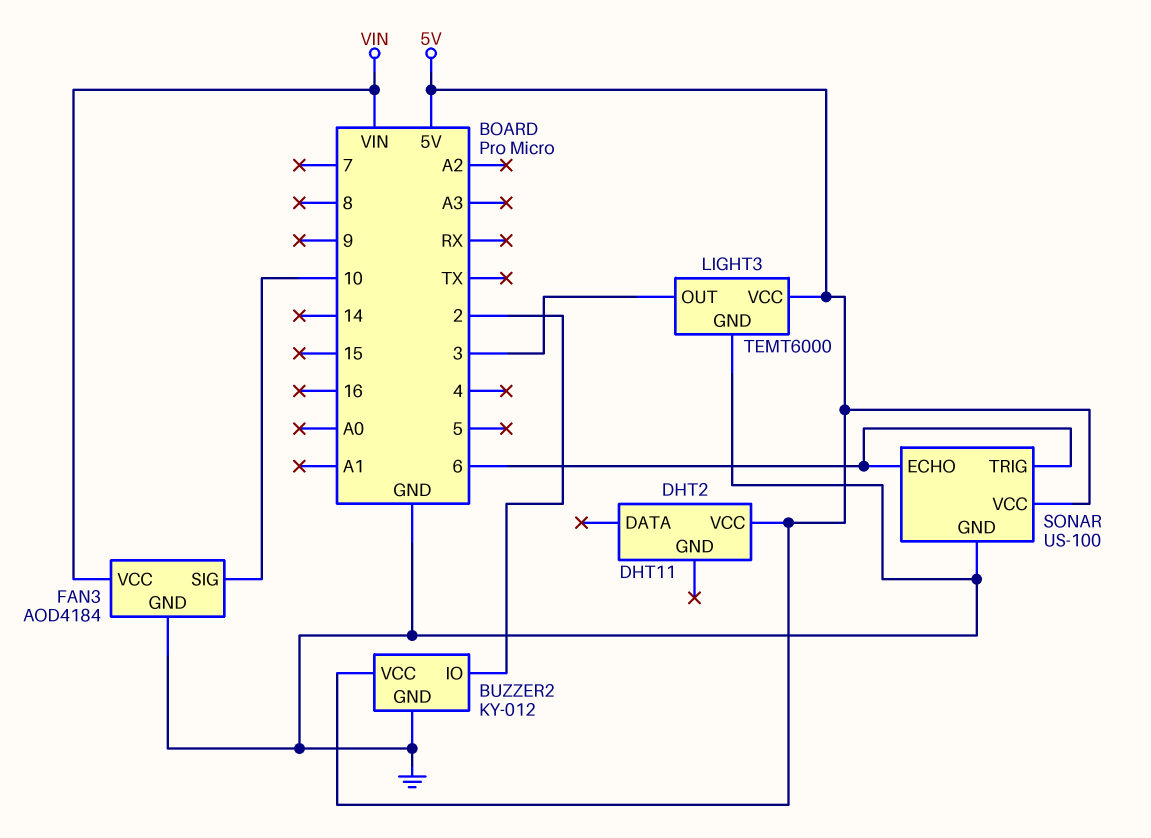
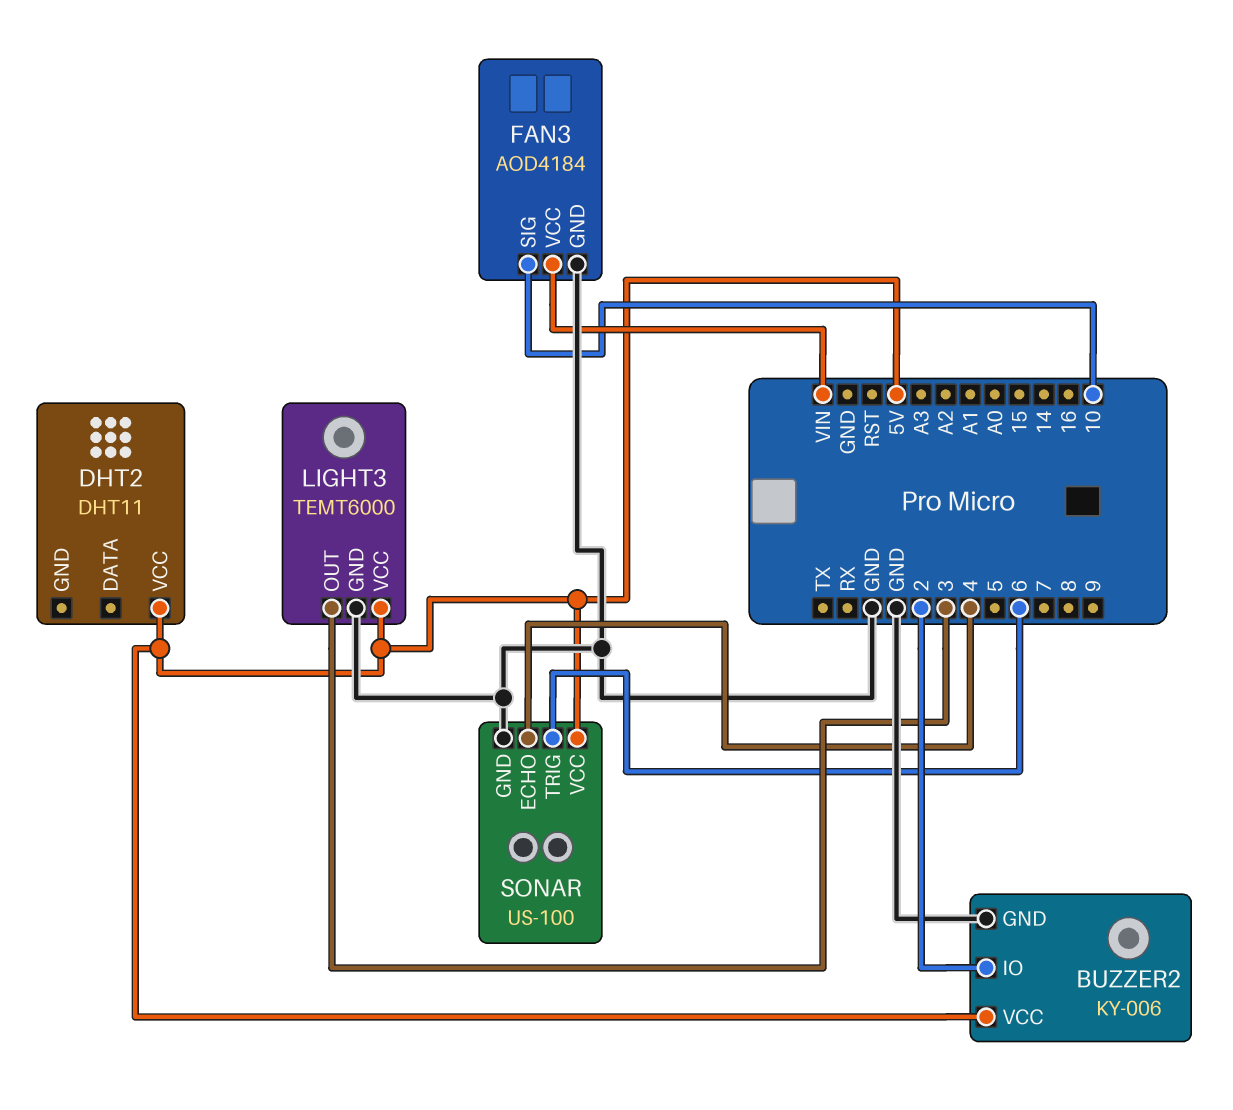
BUZZER2: KY-012 -> KY-006
SONAR pin ECHO: 6 -> 4

